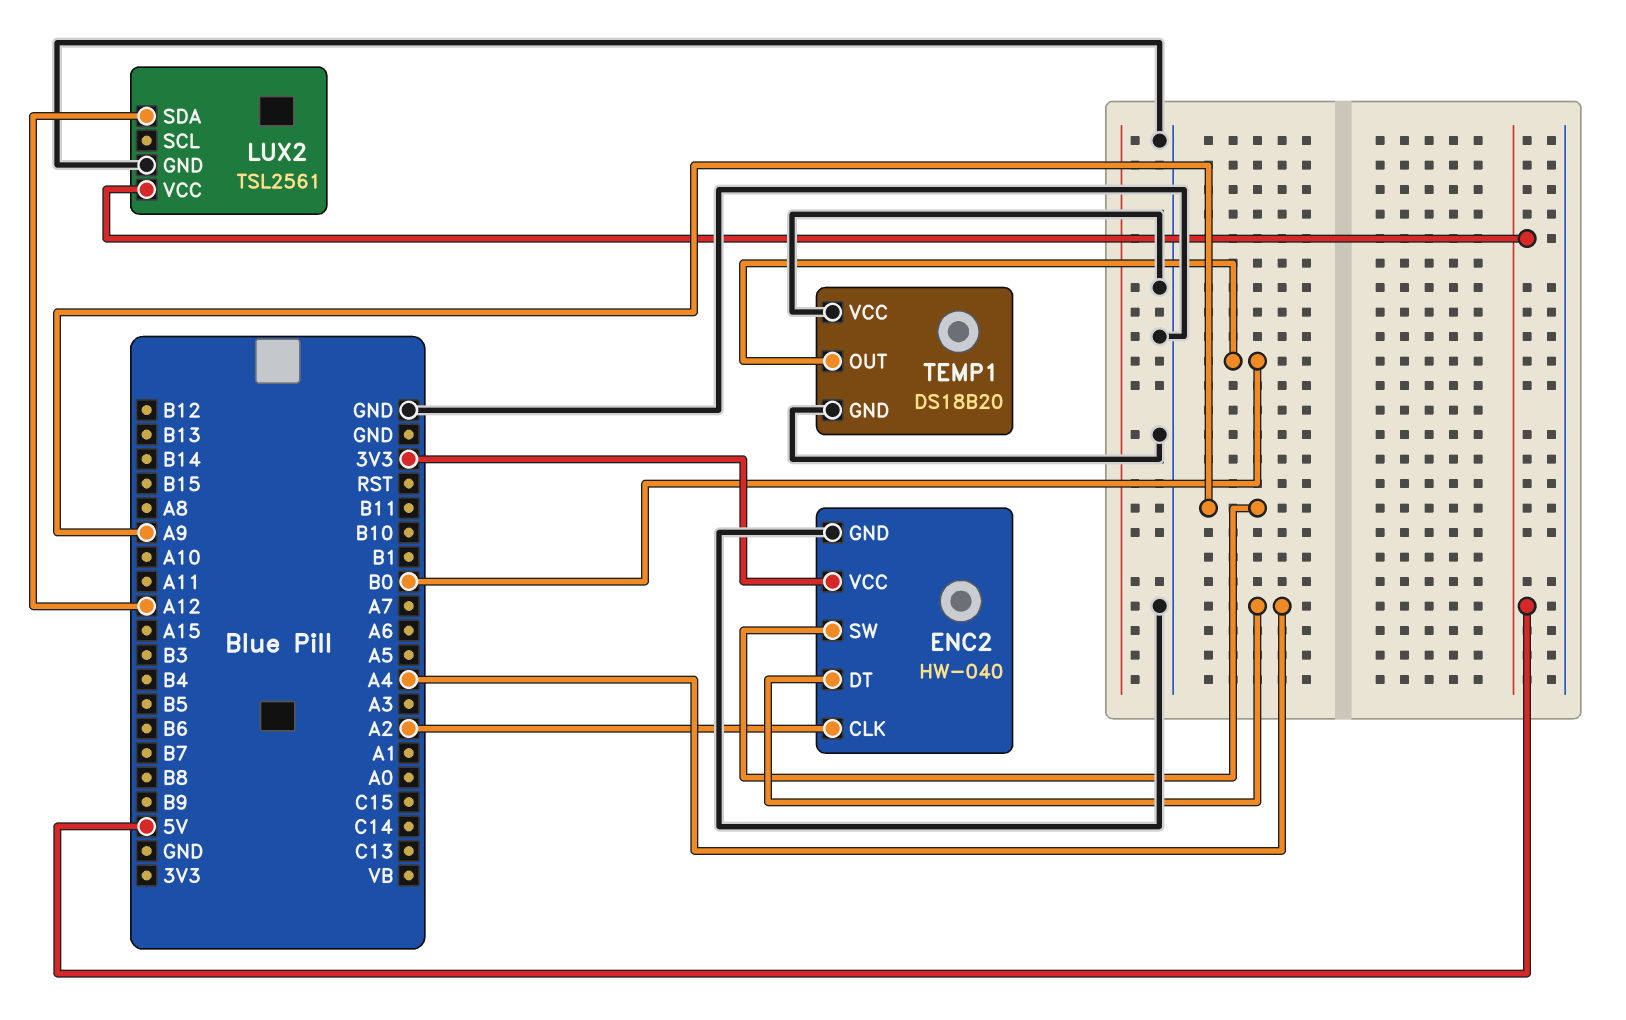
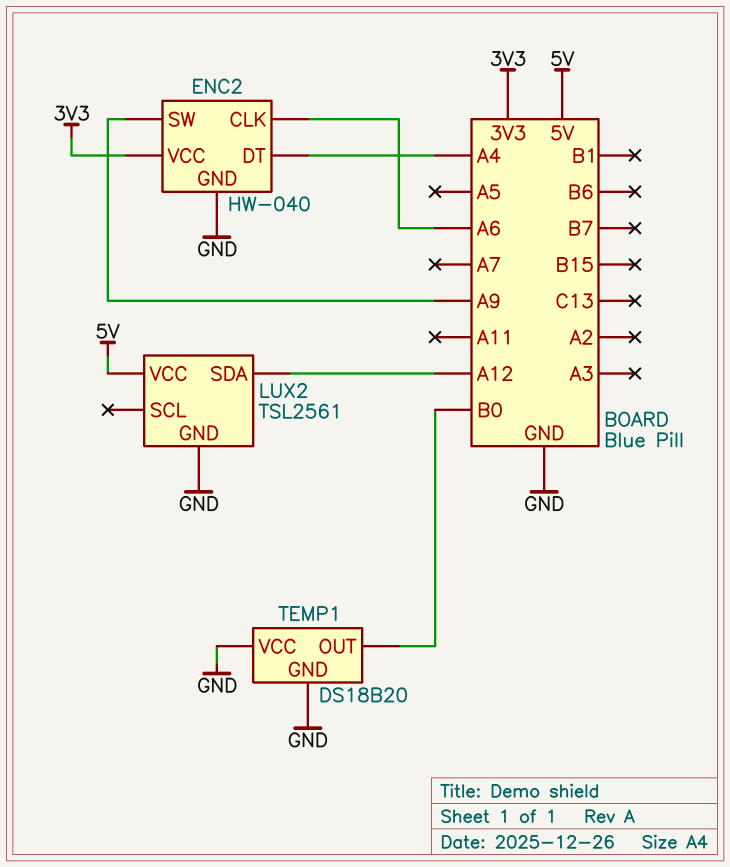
ENC2 pin CLK: A2 -> A6

